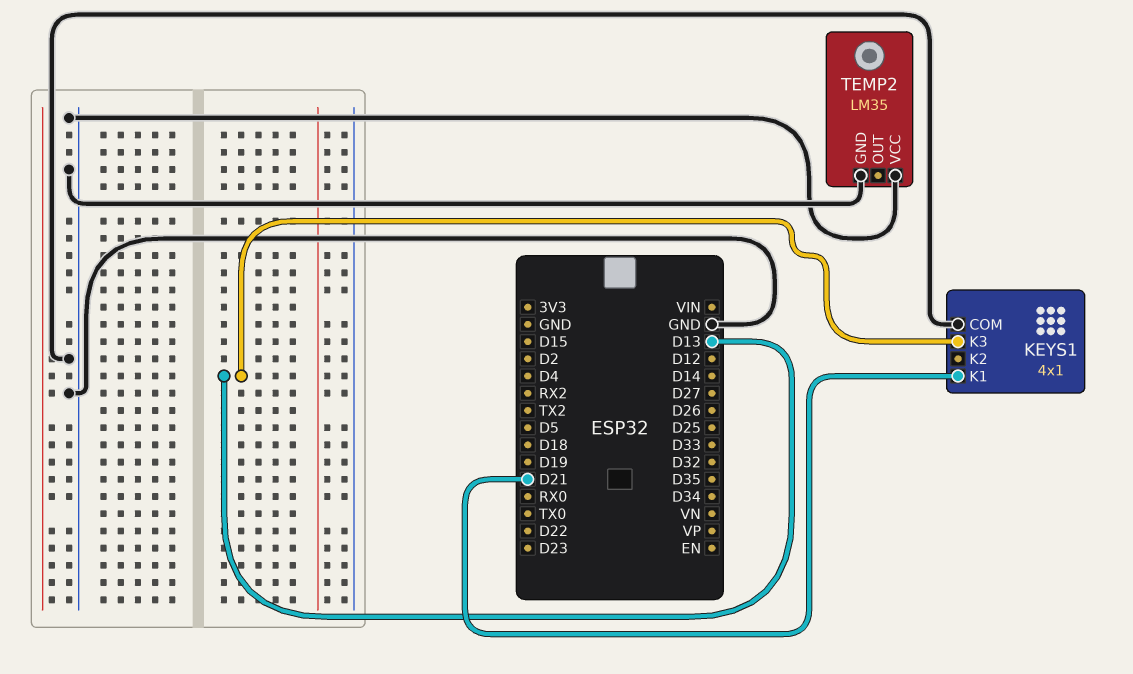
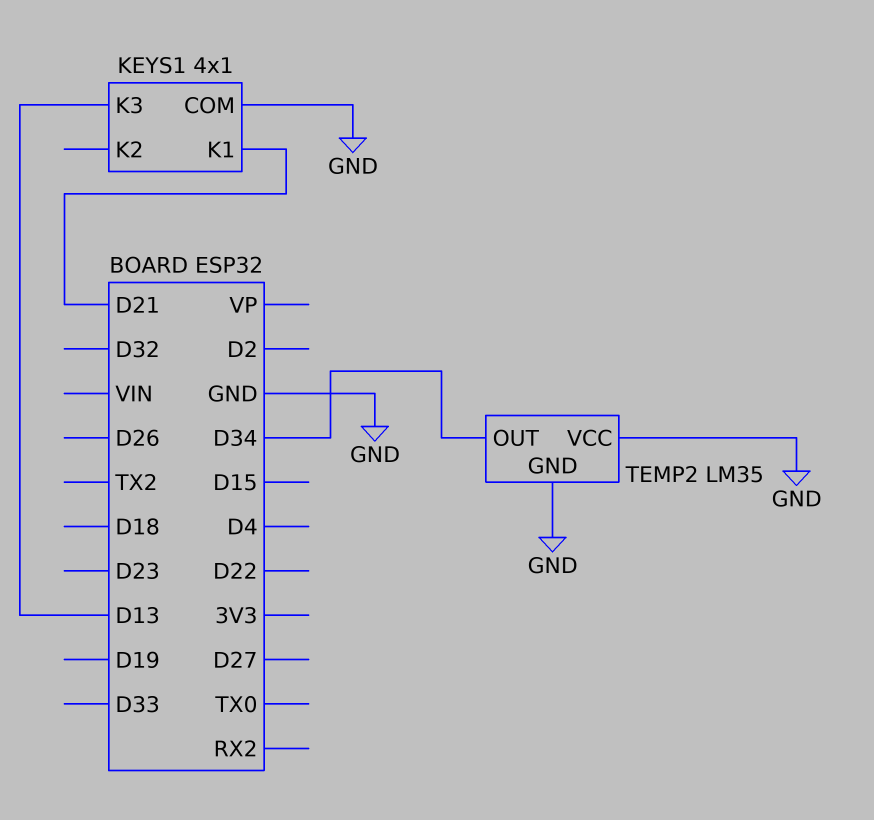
TEMP2 pin OUT: none -> D34

